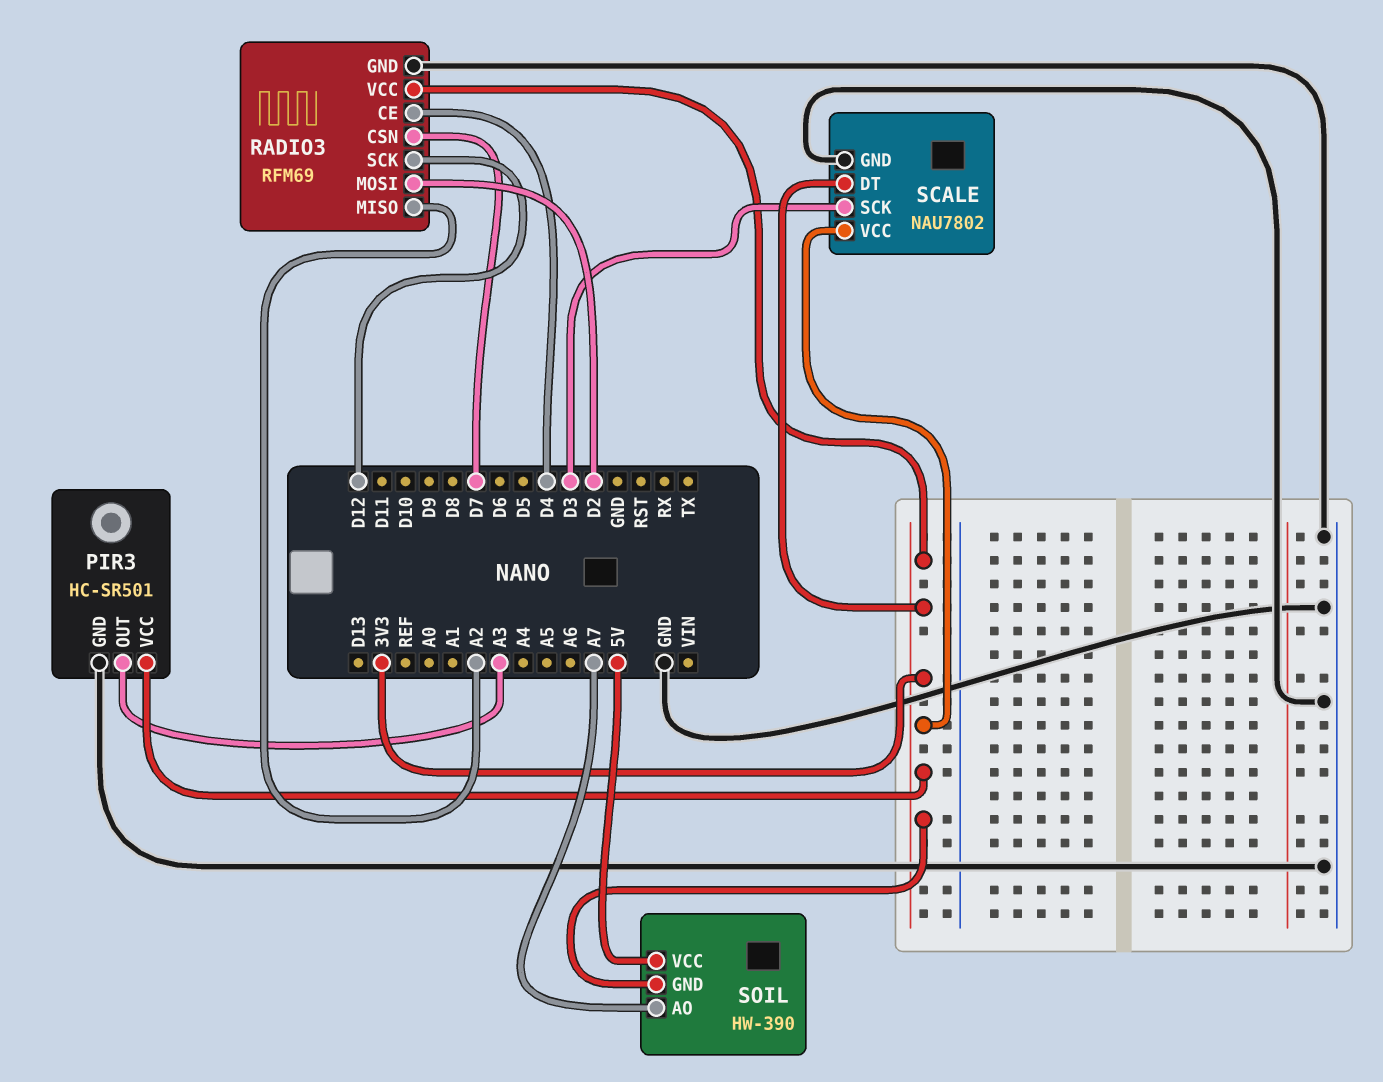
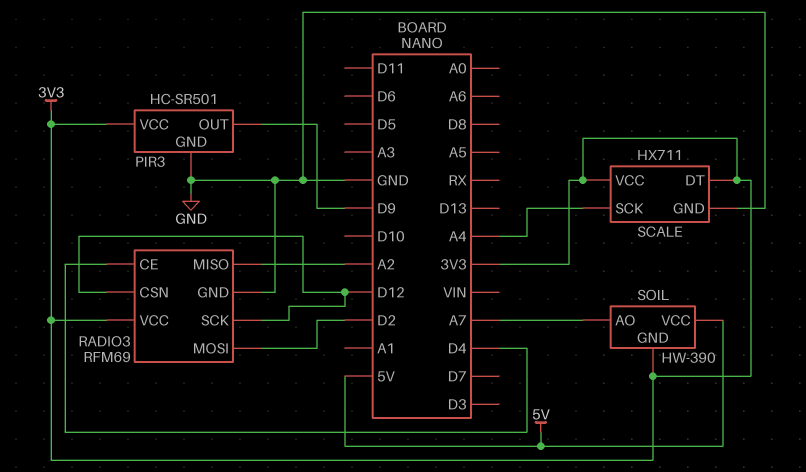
PIR3 pin OUT: A3 -> D9
RADIO3 pin CSN: D7 -> D12
SCALE: NAU7802 -> HX711
SCALE pin SCK: D3 -> A4

